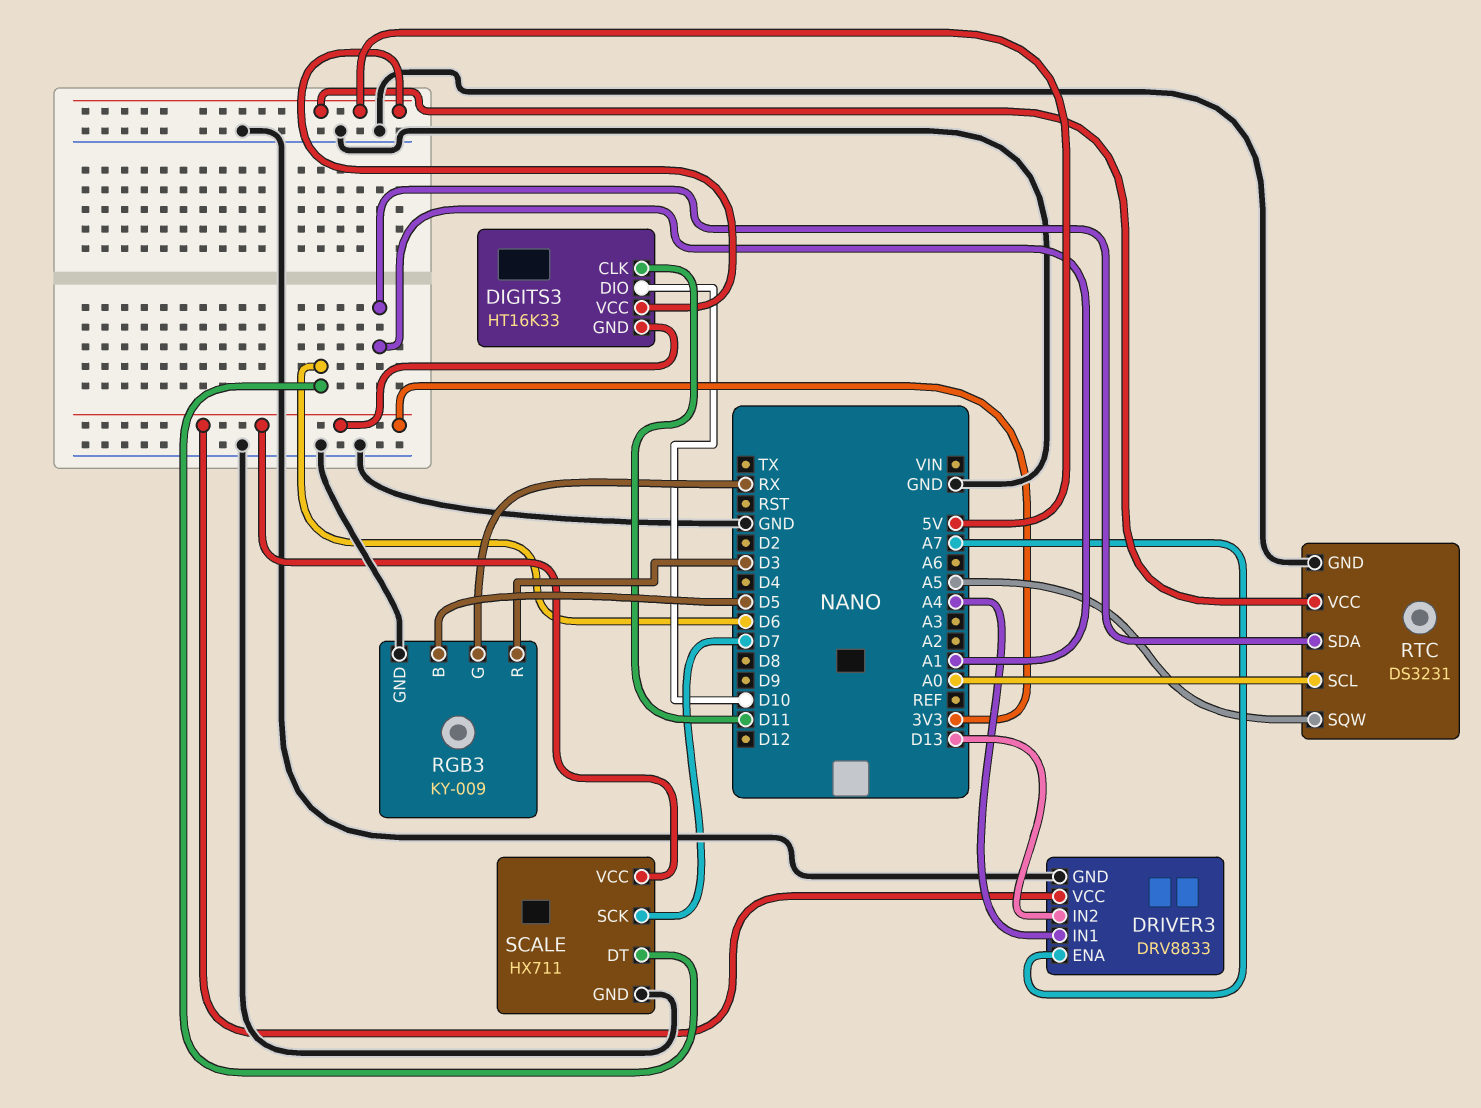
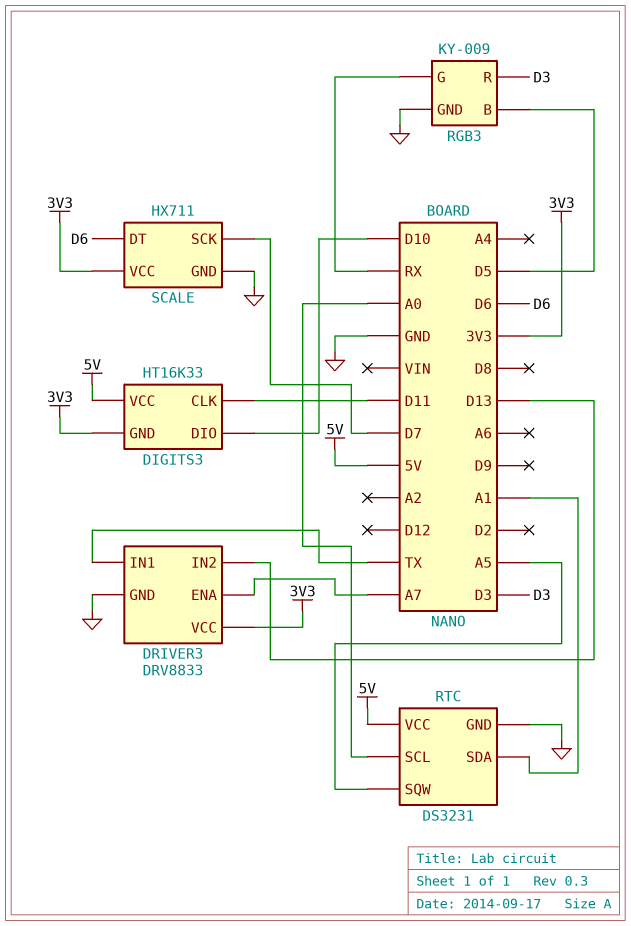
DRIVER3 pin IN1: A4 -> TX

